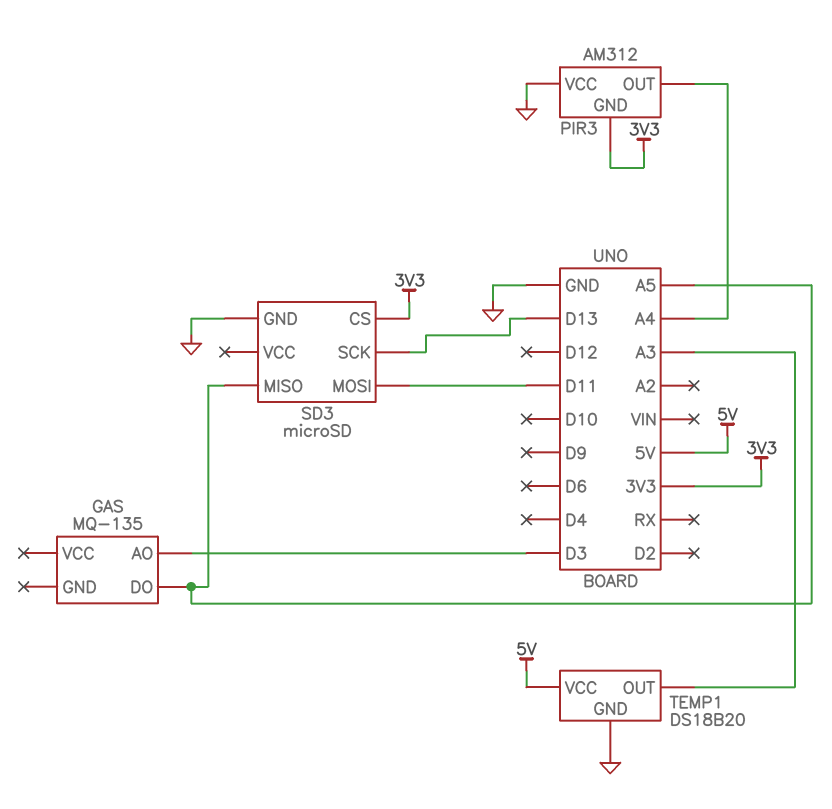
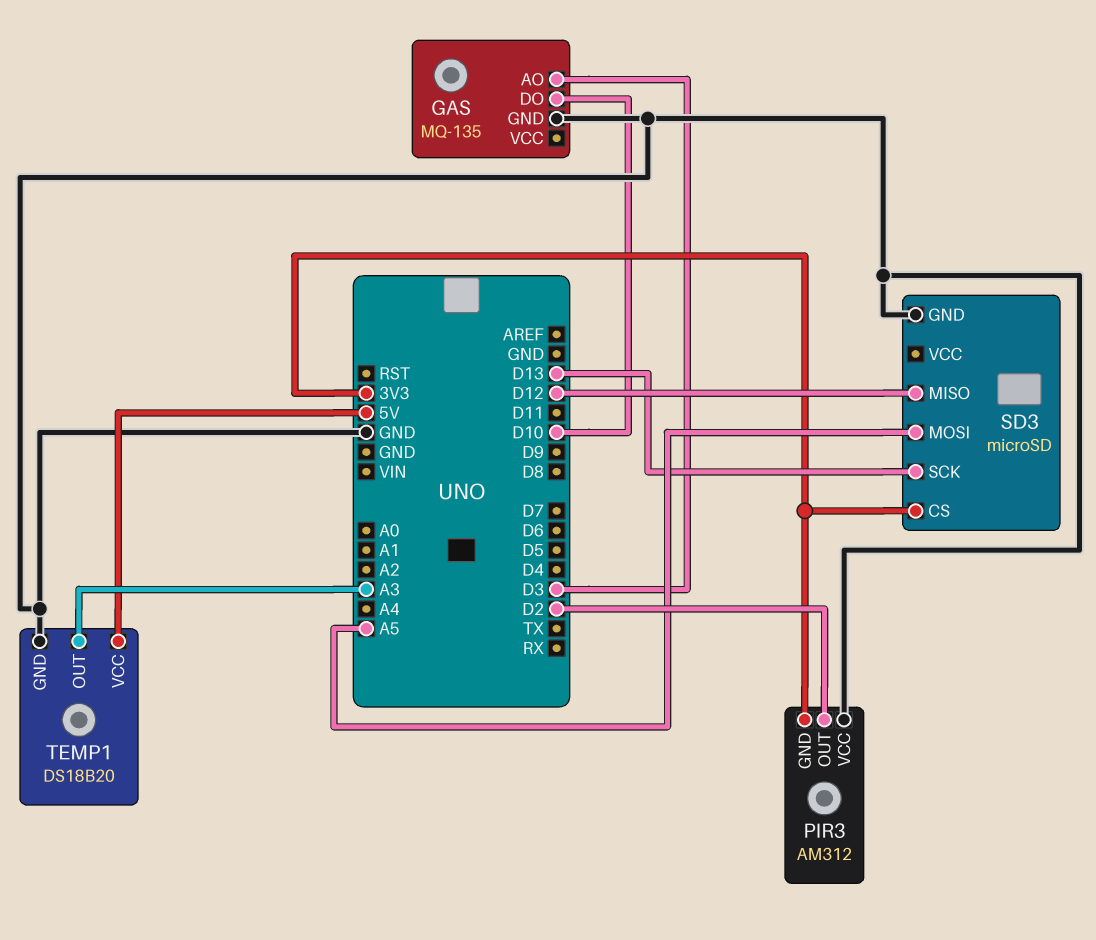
GAS pin DO: A5 -> D10
GAS pin GND: none -> GND
PIR3 pin OUT: A4 -> D2
SD3 pin MISO: A5 -> D12
SD3 pin MOSI: D11 -> A5

